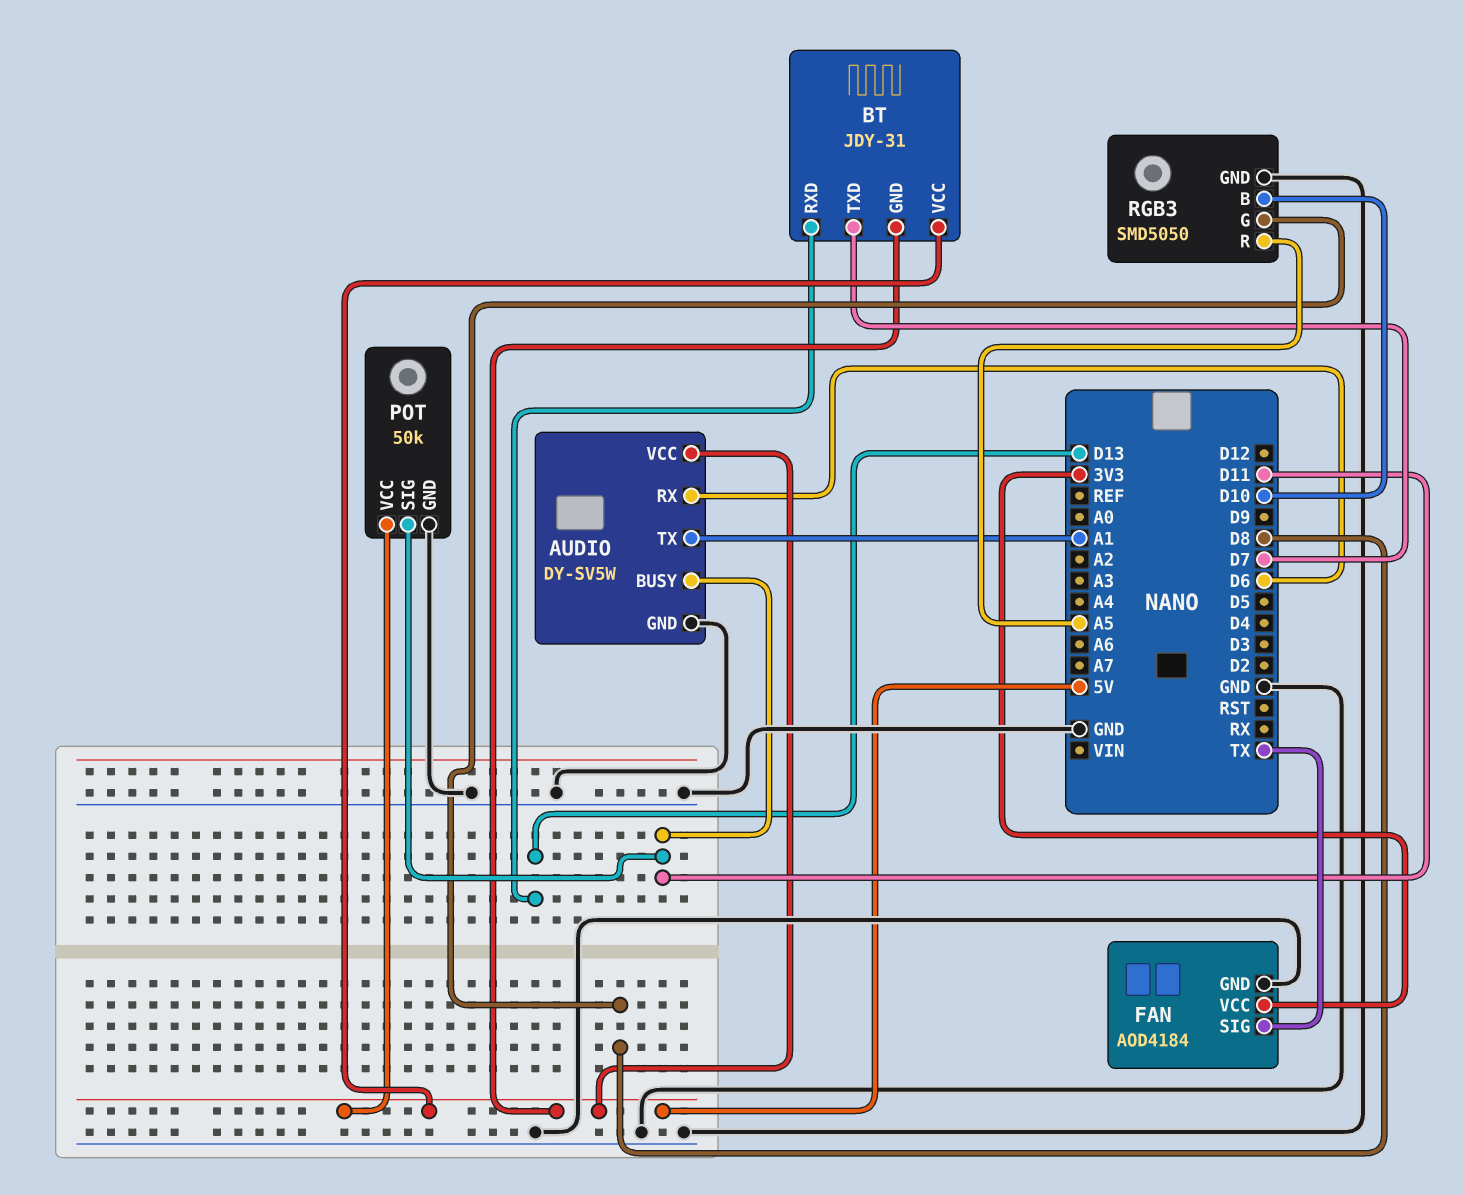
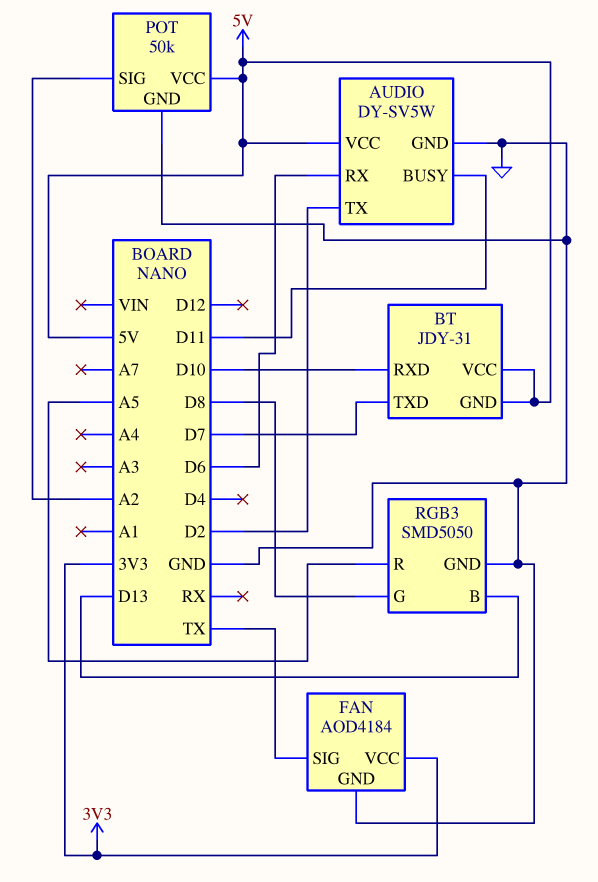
AUDIO pin TX: A1 -> D2
BT pin RXD: D13 -> D10
POT pin SIG: D11 -> A2
RGB3 pin B: D10 -> D13

